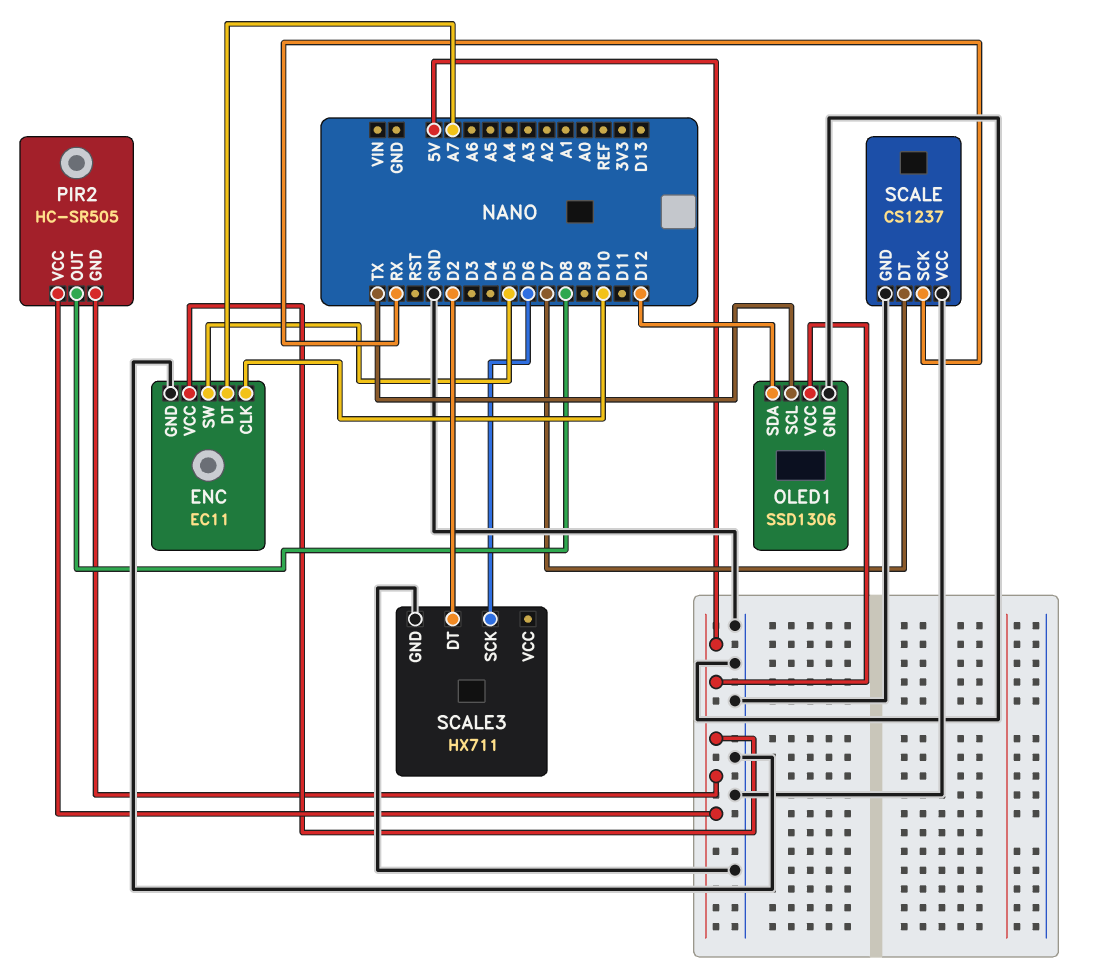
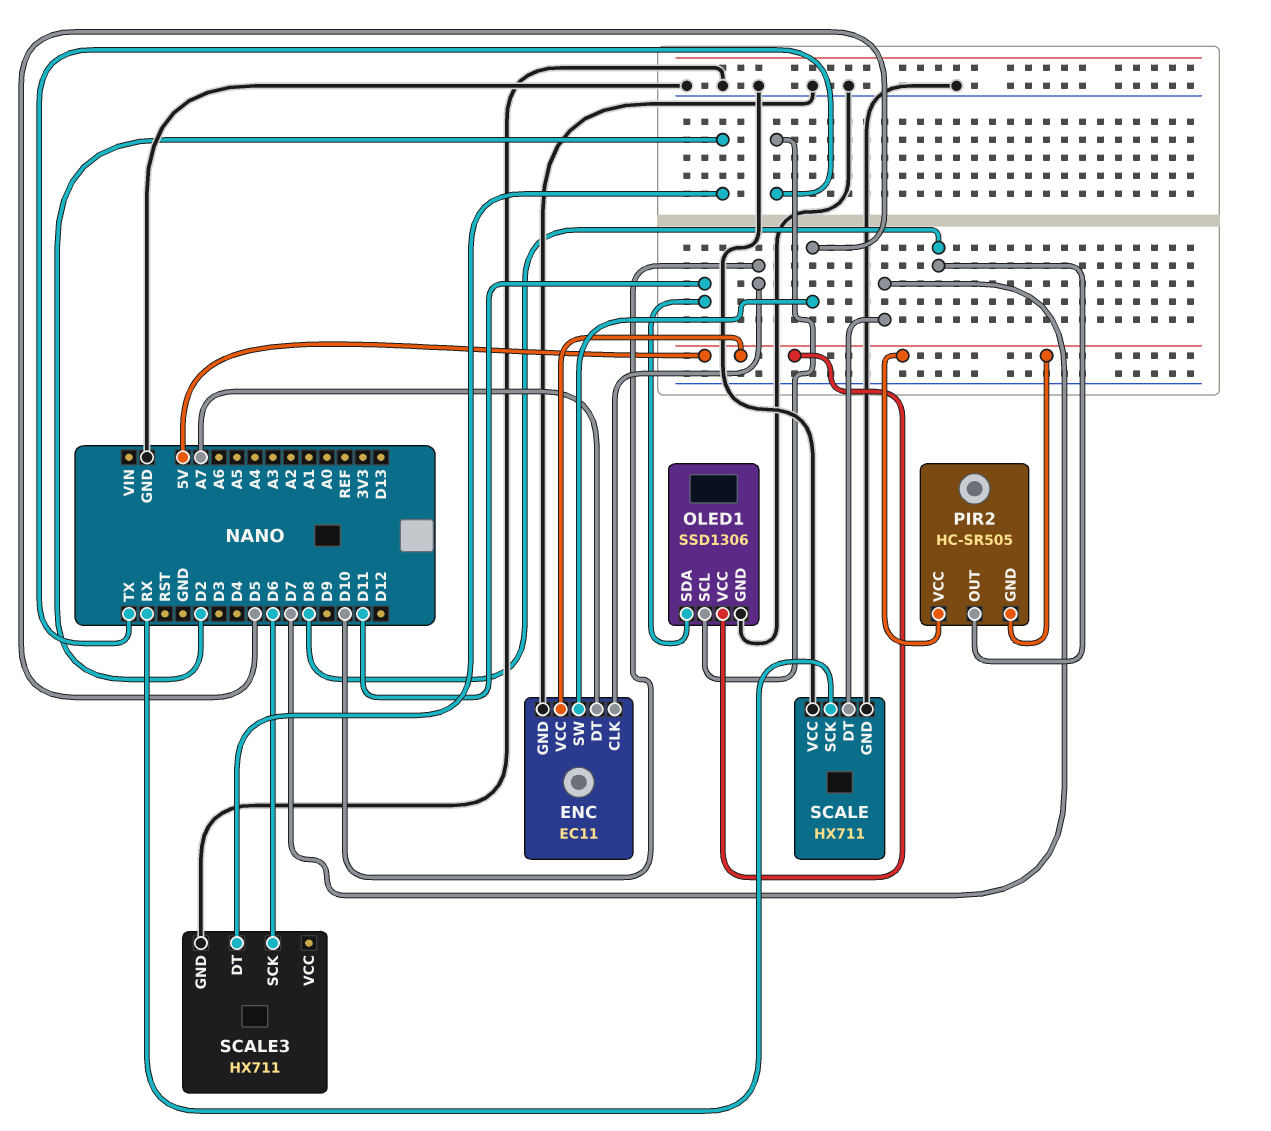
OLED1 pin SDA: D12 -> D11
SCALE: CS1237 -> HX711

